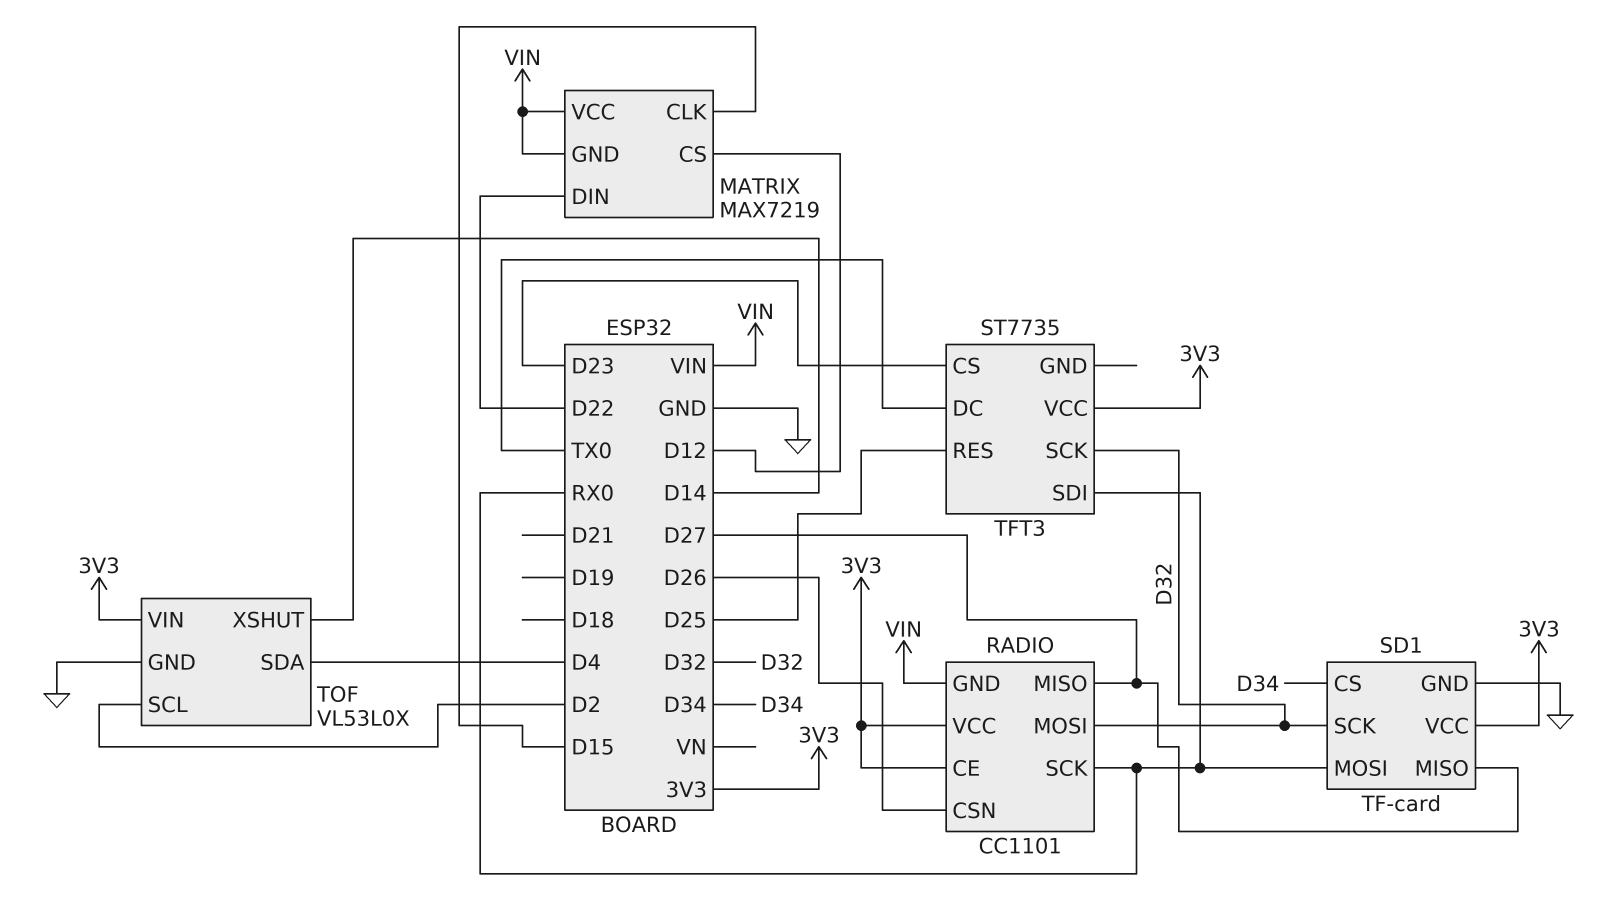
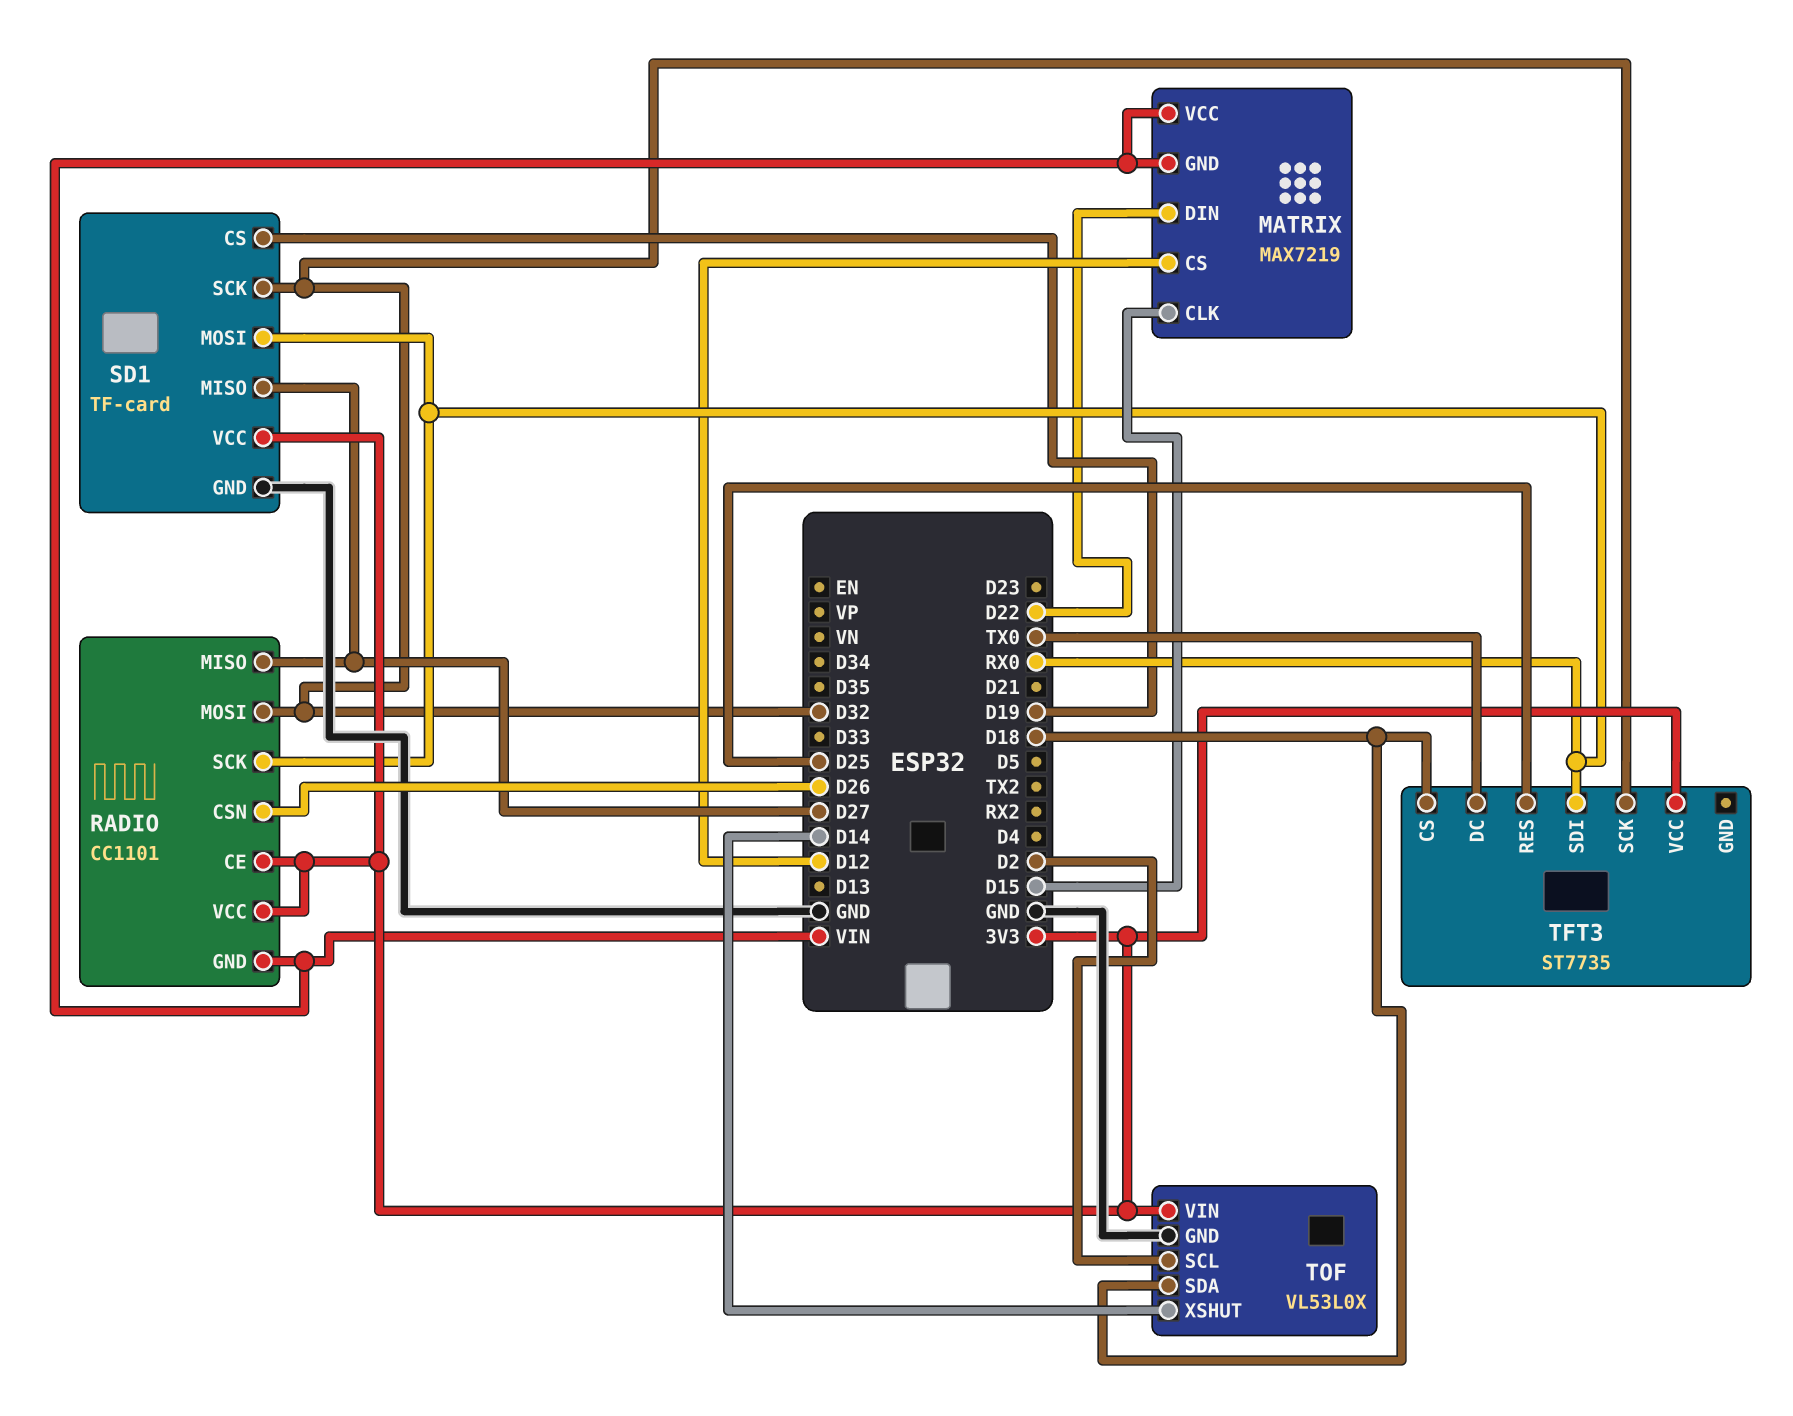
SD1 pin CS: D34 -> D19
TFT3 pin CS: D23 -> D18
TOF pin SDA: D4 -> D18

